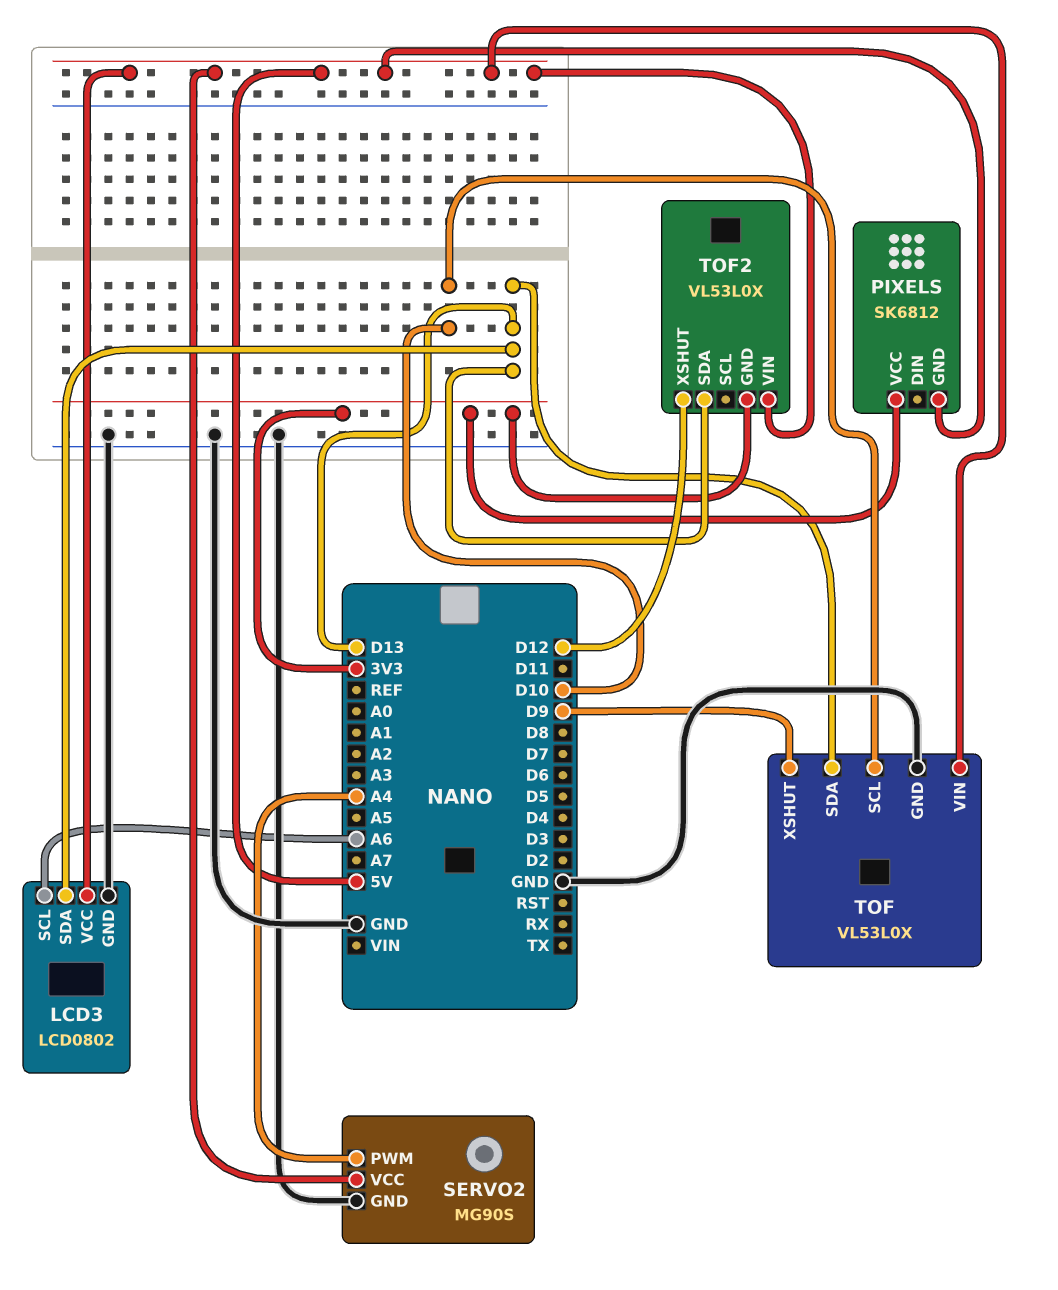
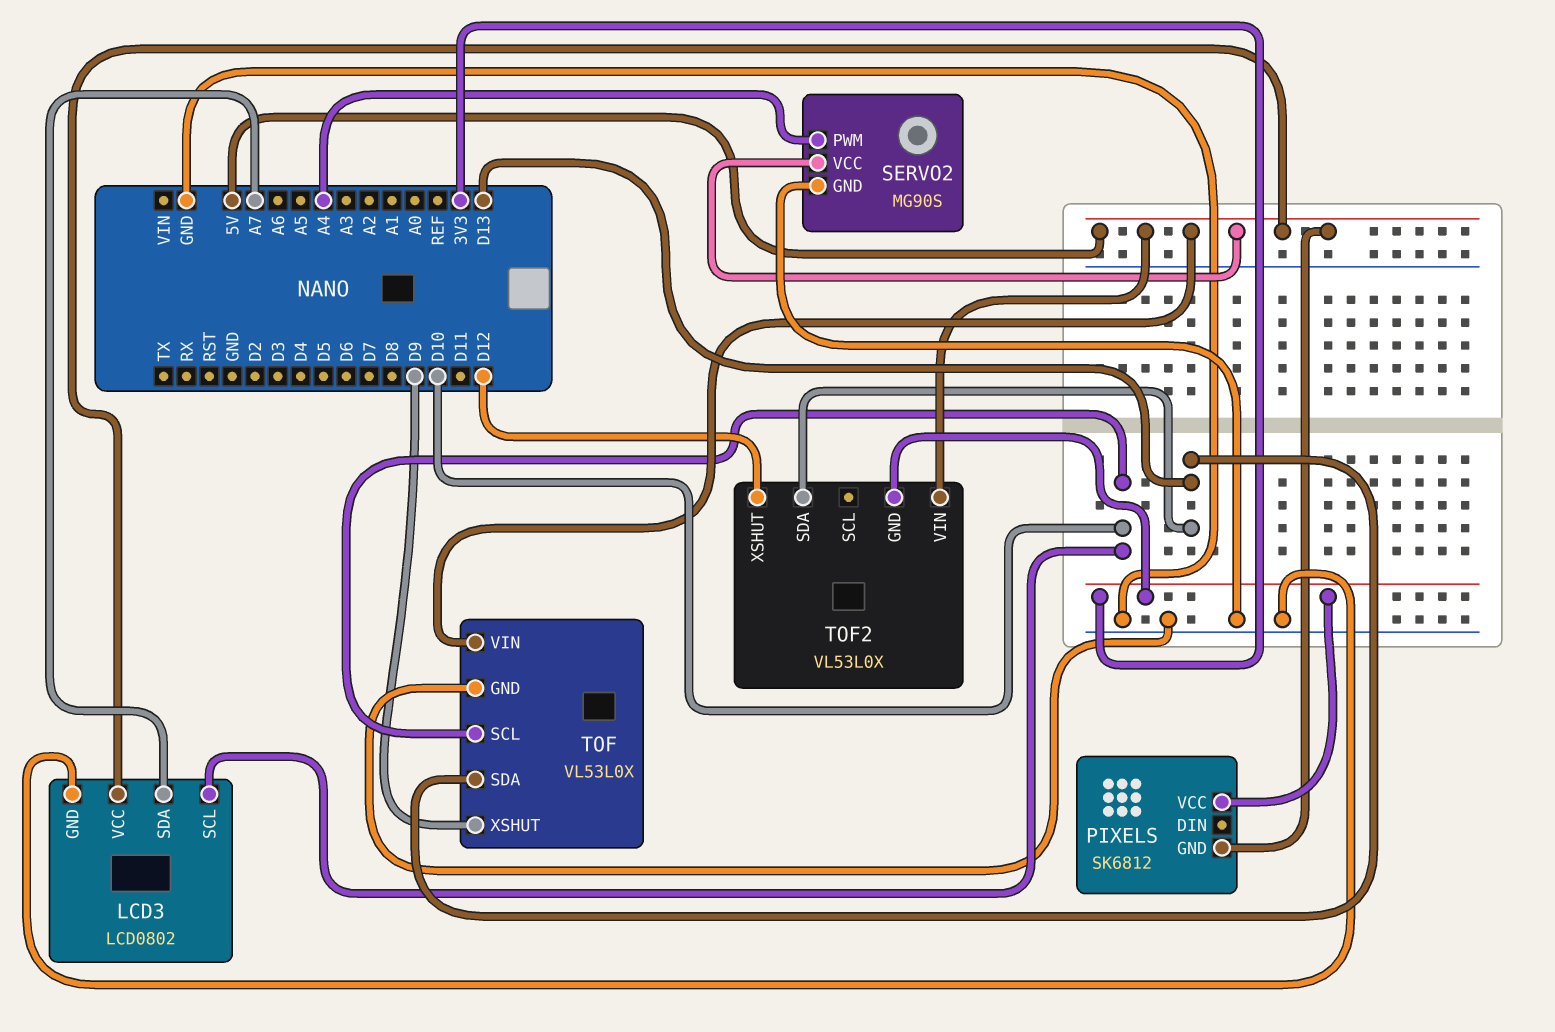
LCD3 pin SCL: A6 -> D10
LCD3 pin SDA: D13 -> A7

